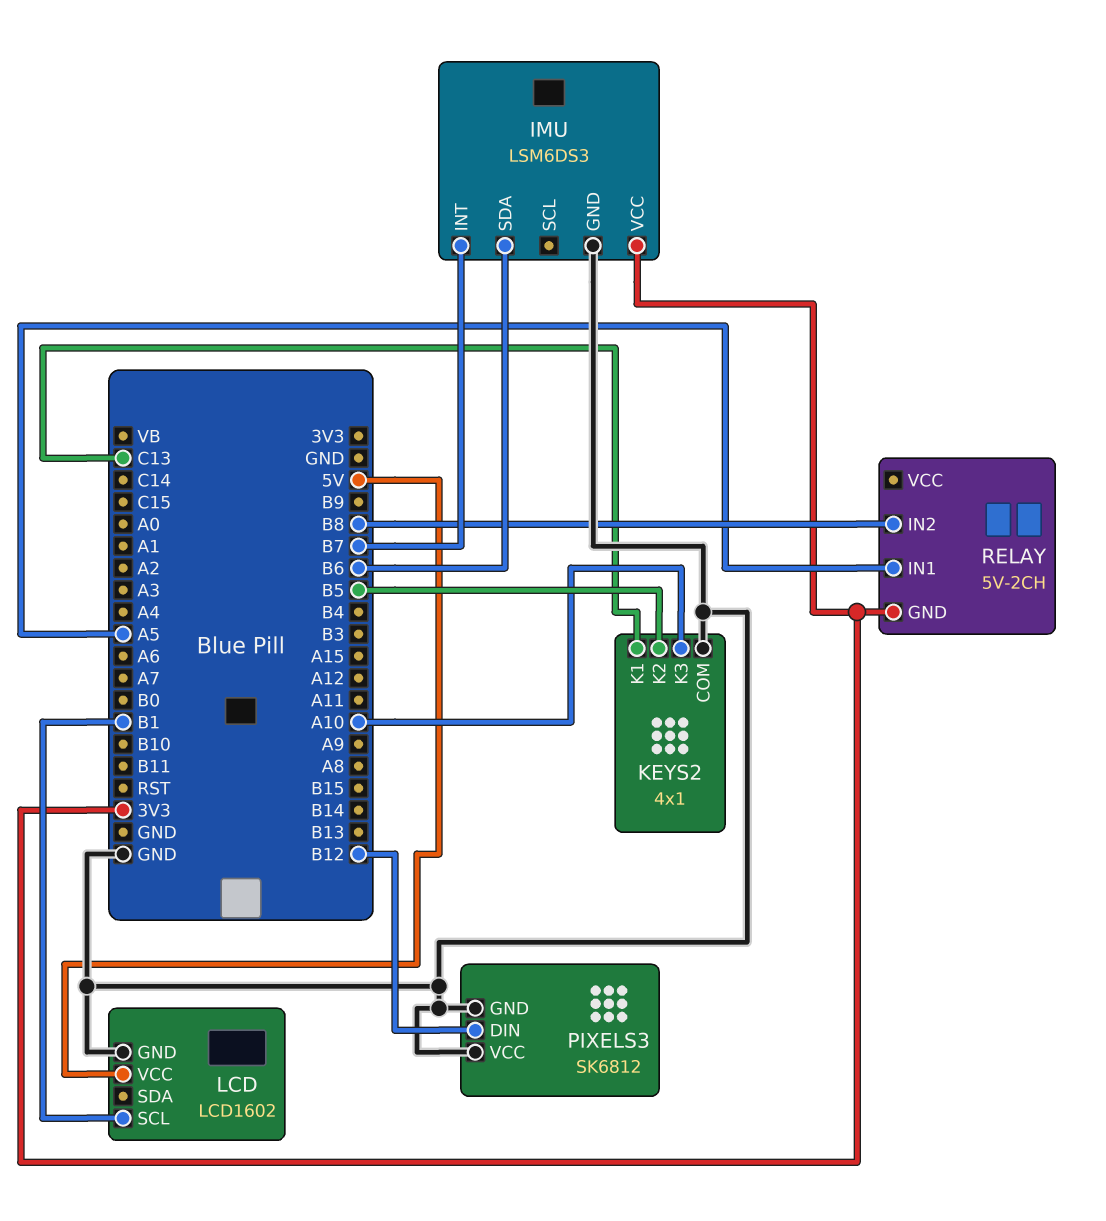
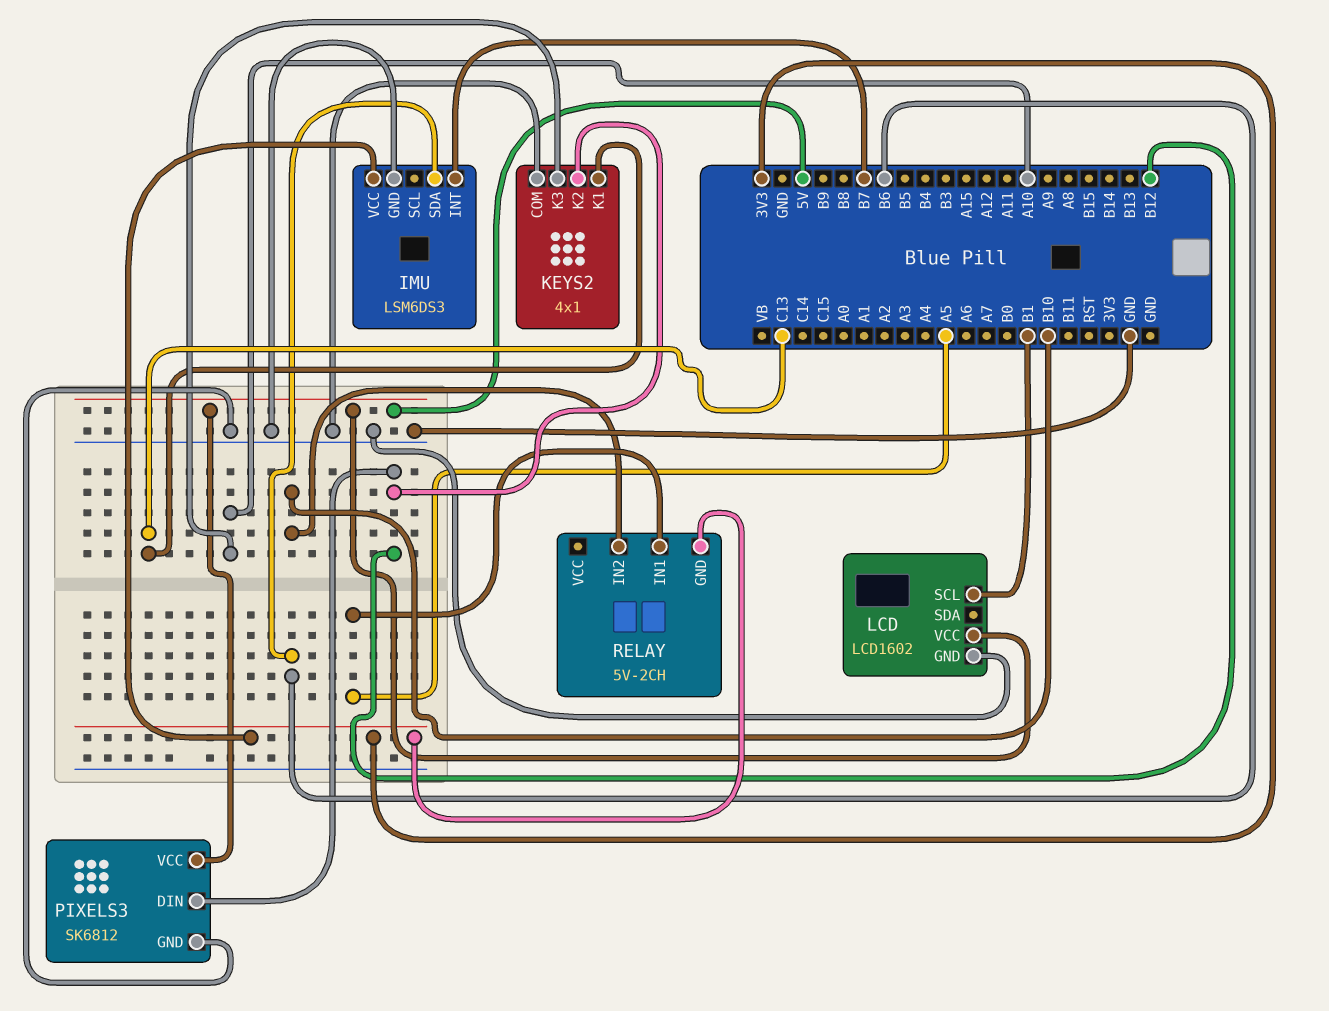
KEYS2 pin K2: B5 -> B12
PIXELS3 pin VCC: GND -> 5V
RELAY pin IN2: B8 -> B10

